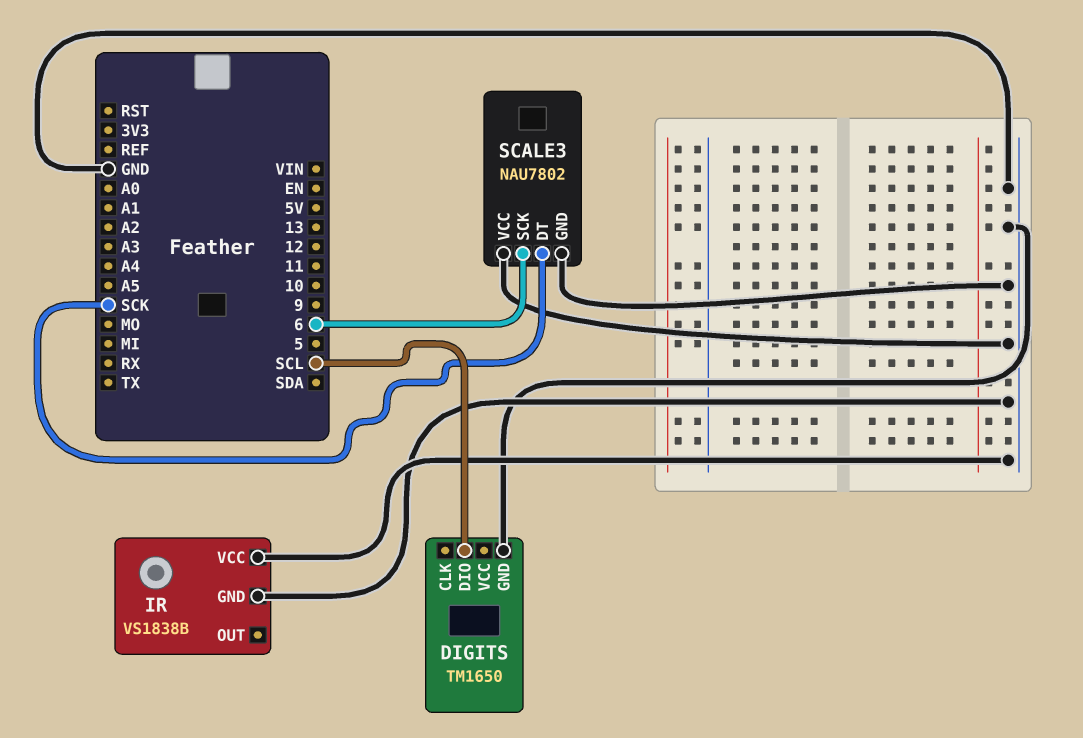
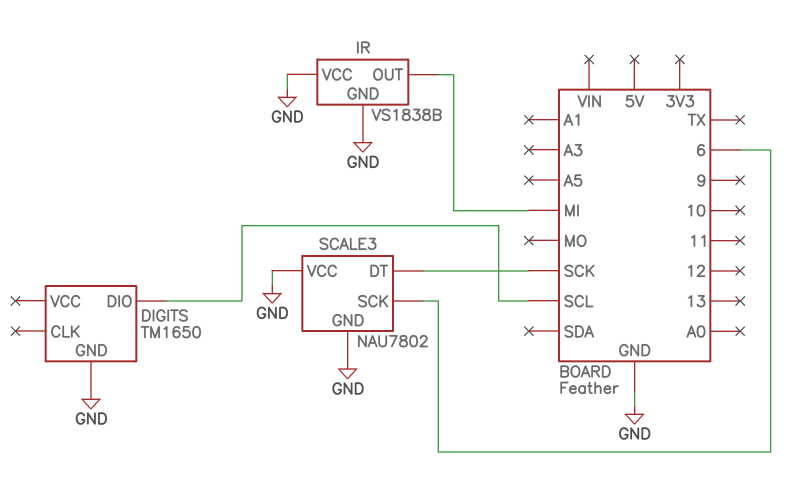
IR pin OUT: none -> MI

